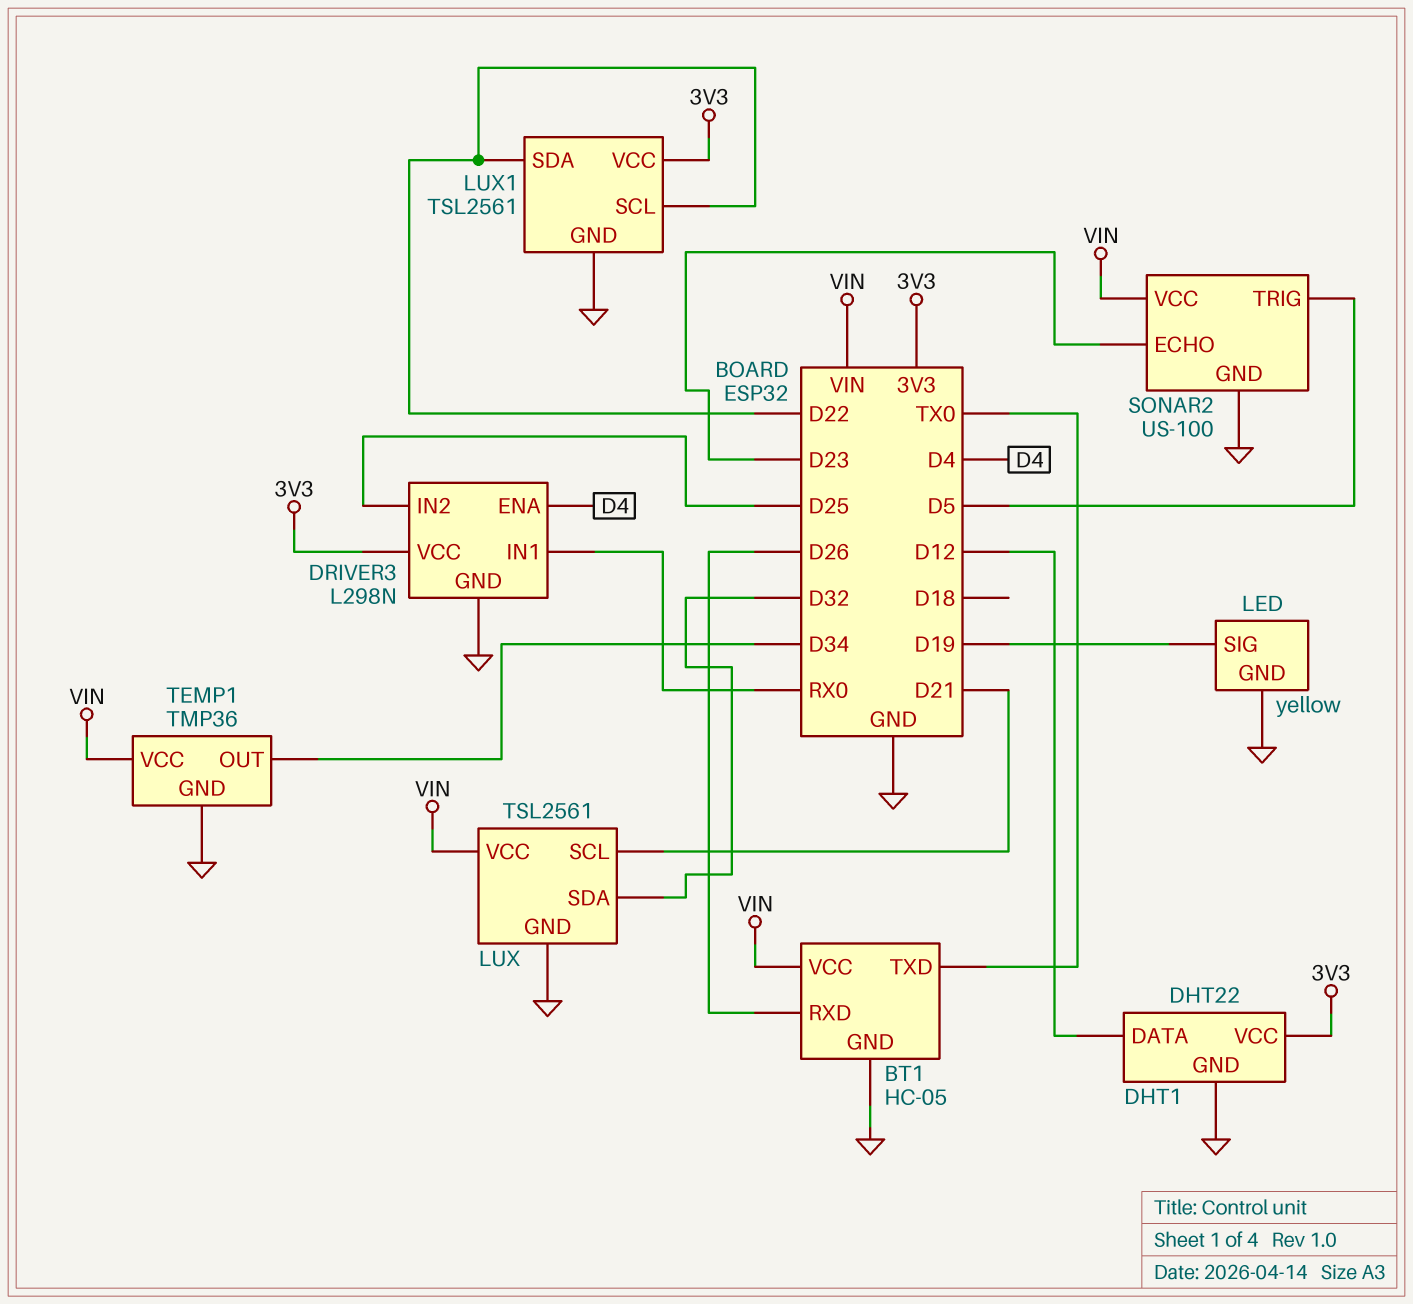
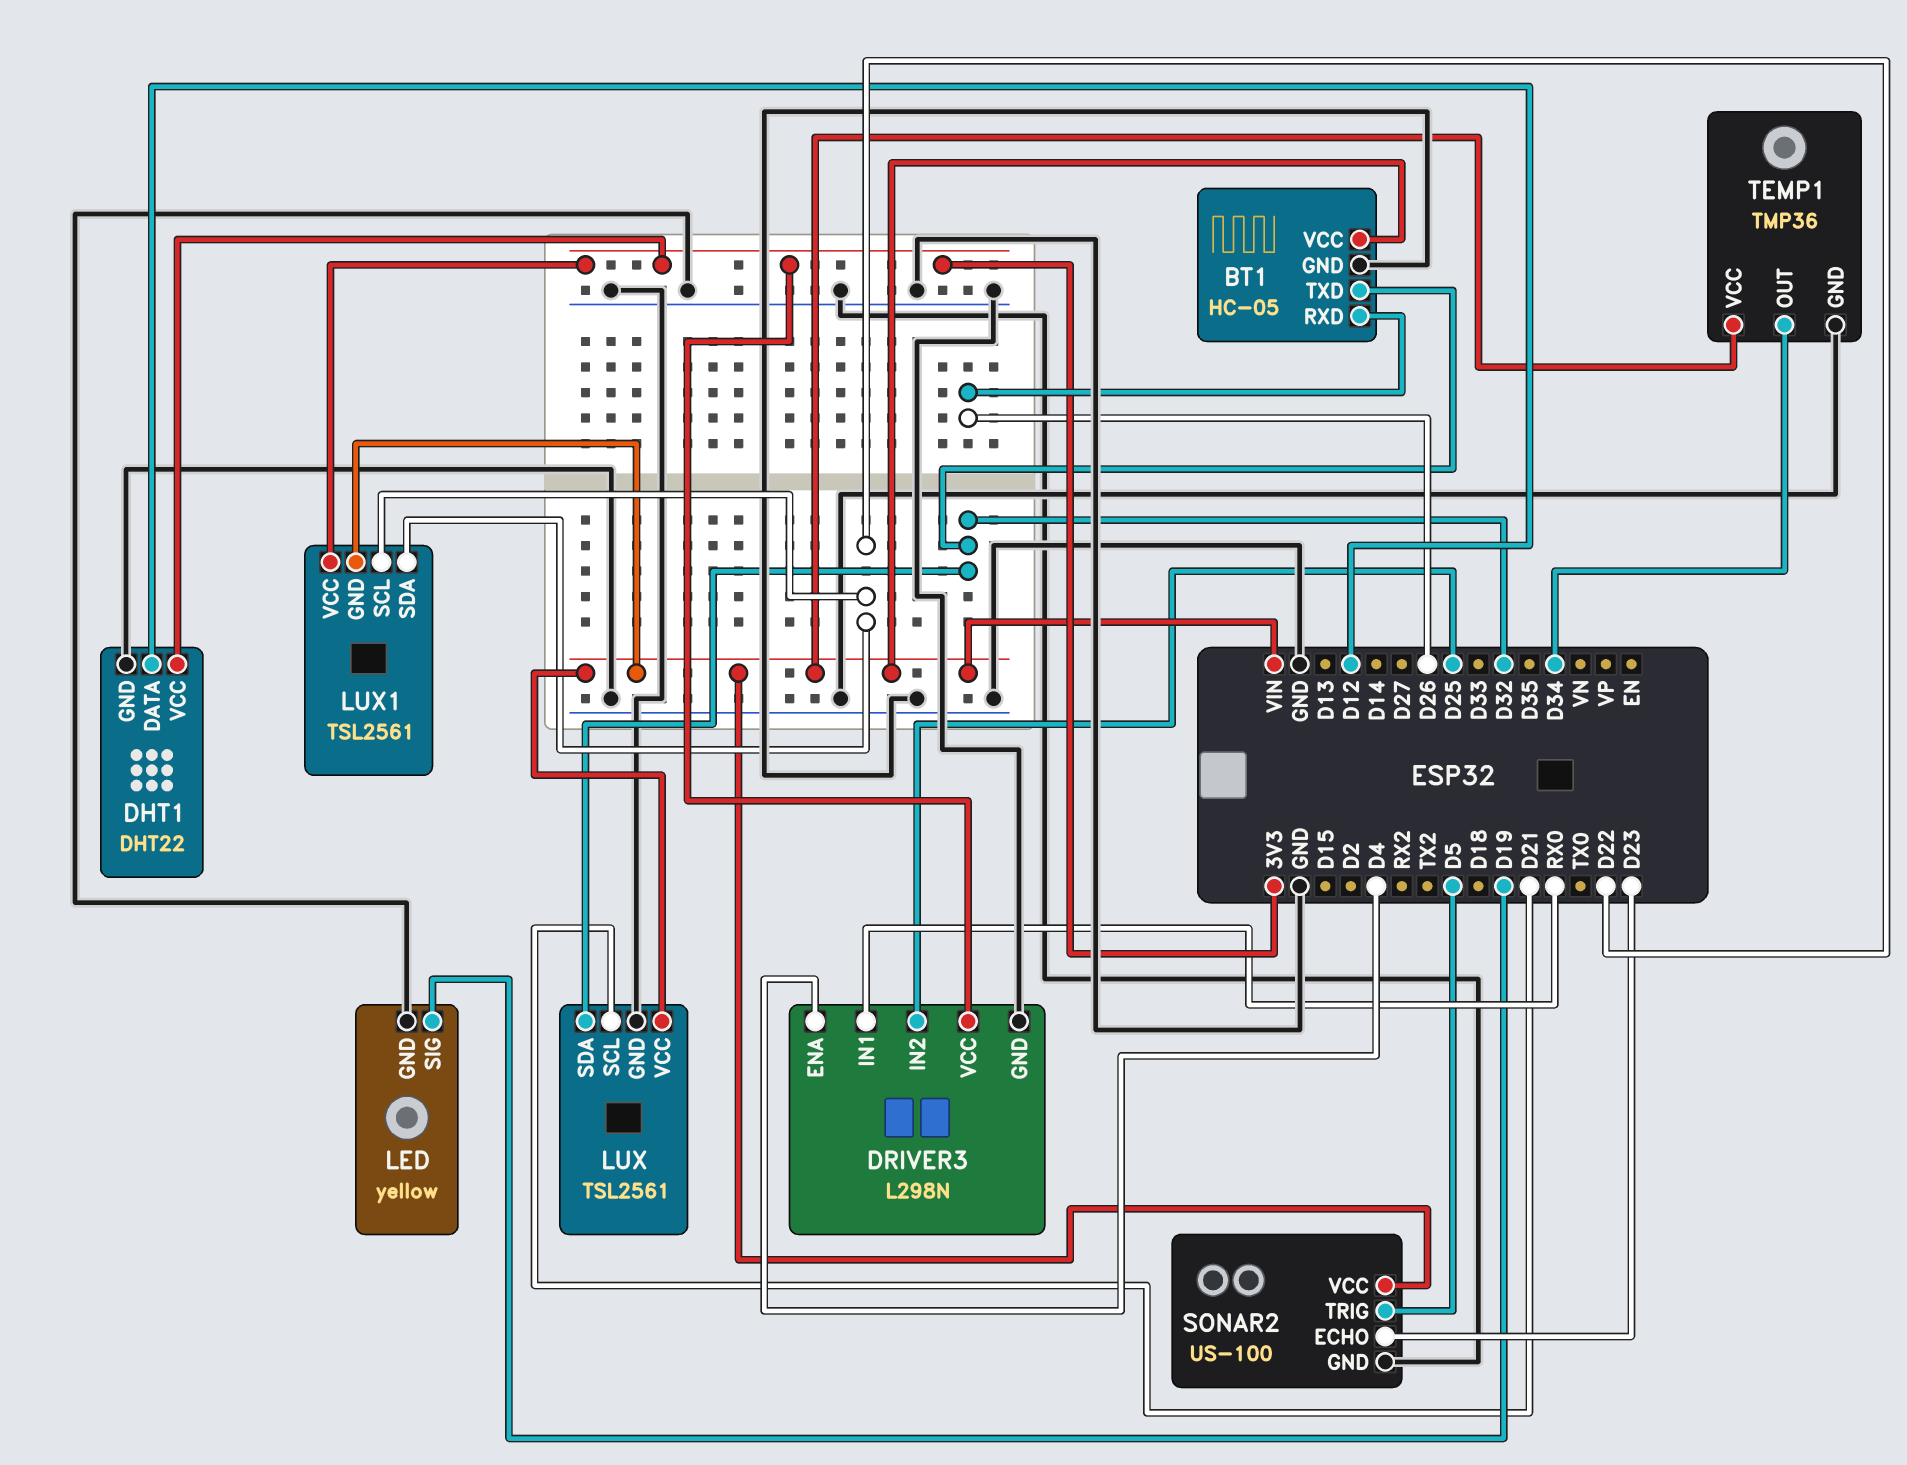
BT1 pin TXD: TX0 -> D32
LUX1 pin GND: GND -> VIN

